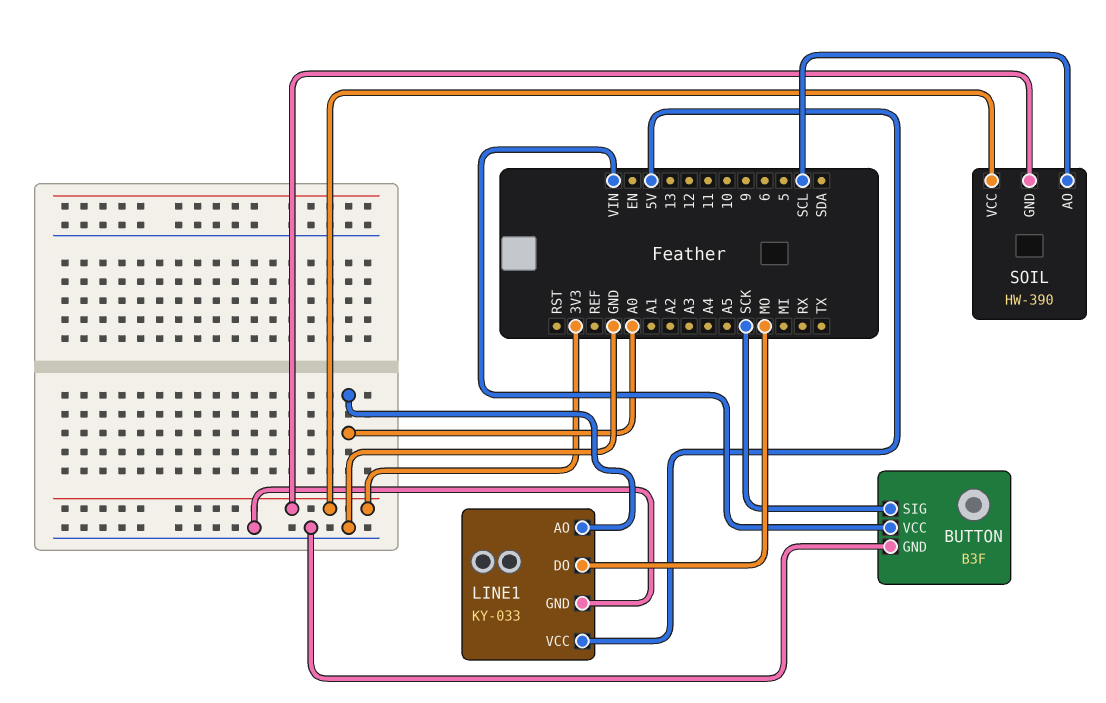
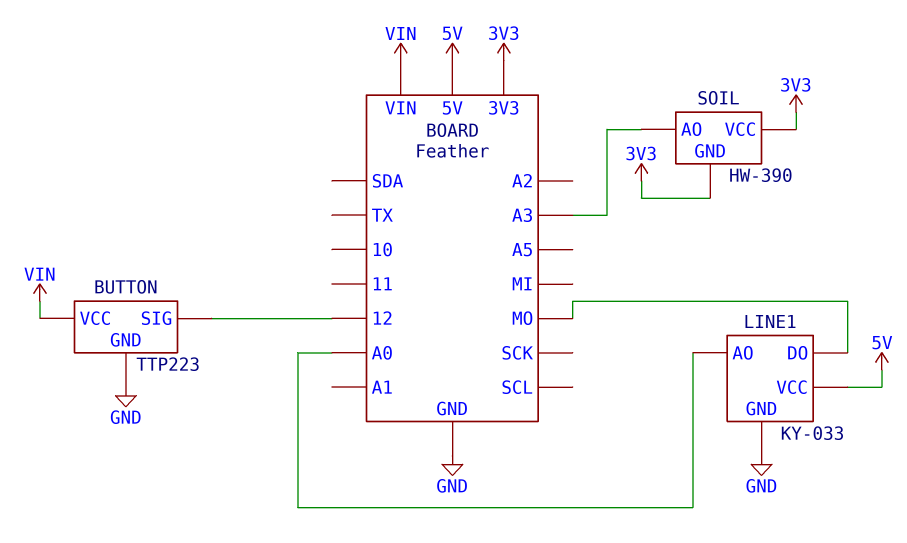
BUTTON: B3F -> TTP223
BUTTON pin SIG: SCK -> 12
SOIL pin AO: SCL -> A3

